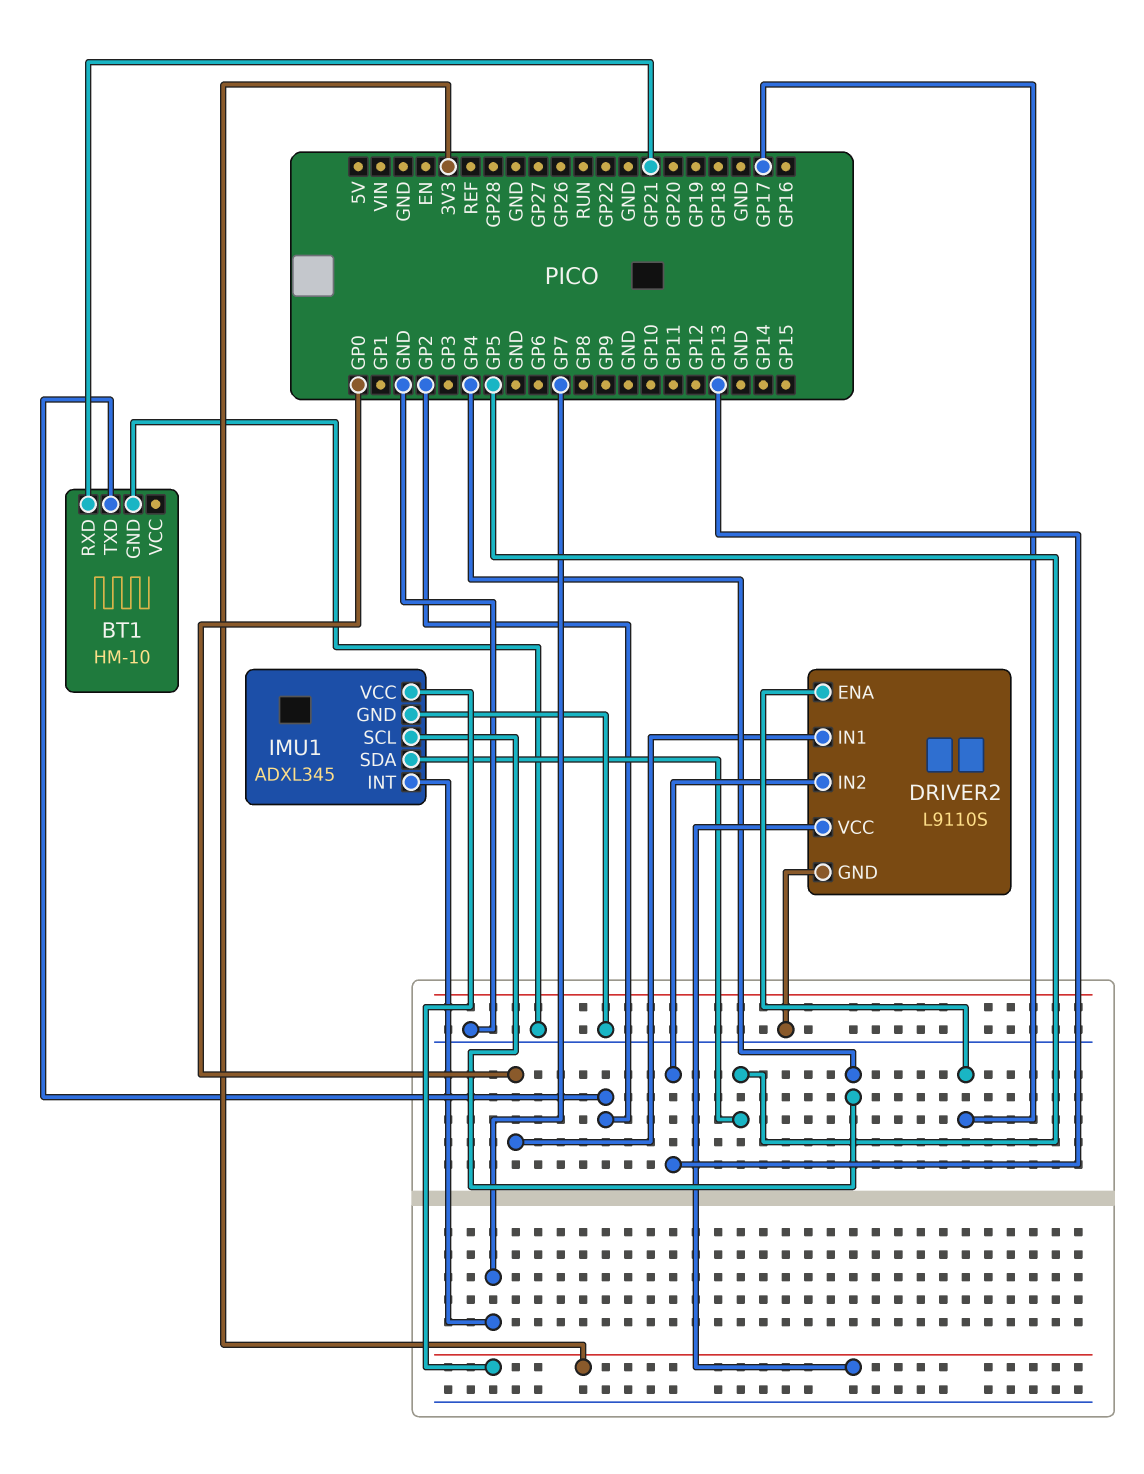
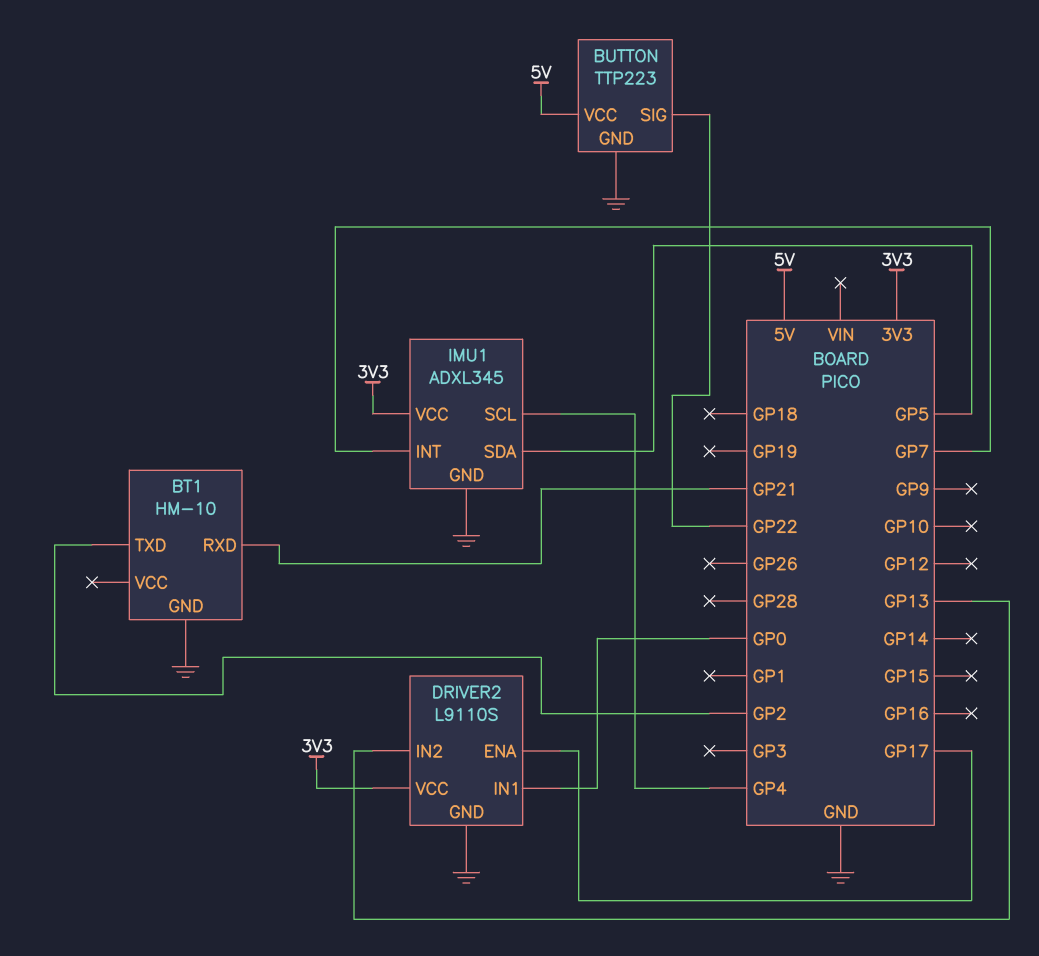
BUTTON: none -> TTP223
BUTTON pin GND: none -> GND
BUTTON pin SIG: none -> GP22
BUTTON pin VCC: none -> 5V

